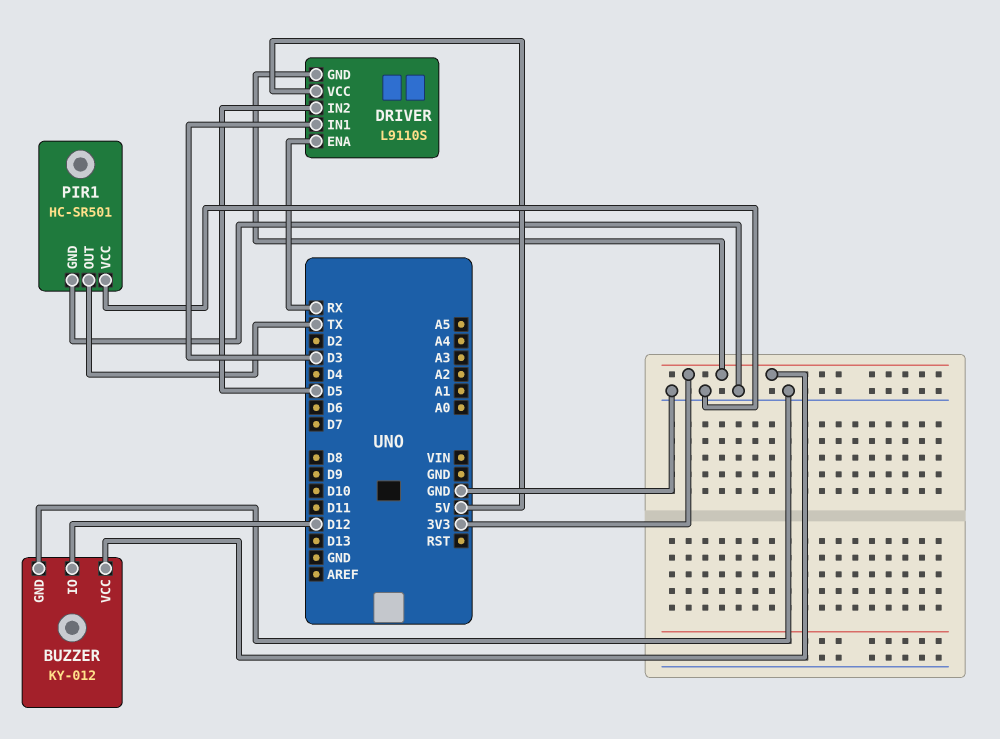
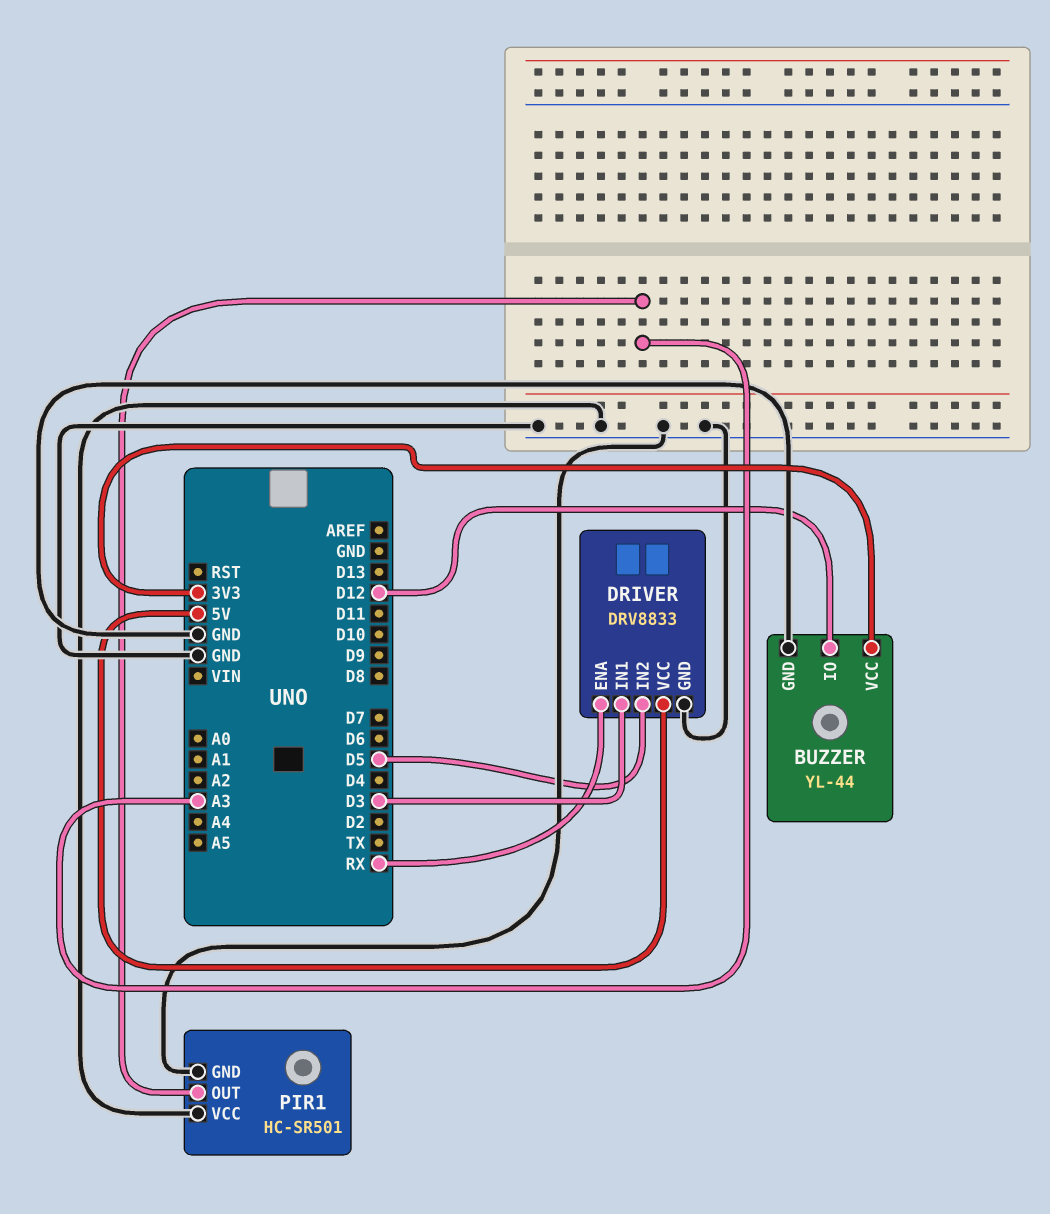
BUZZER: KY-012 -> YL-44
DRIVER: L9110S -> DRV8833
DRIVER pin GND: 3V3 -> GND
PIR1 pin OUT: TX -> A3

